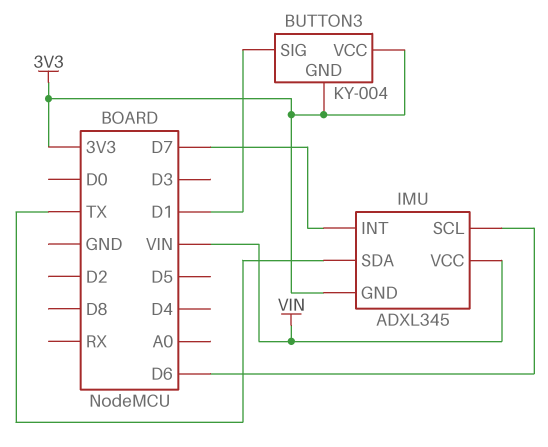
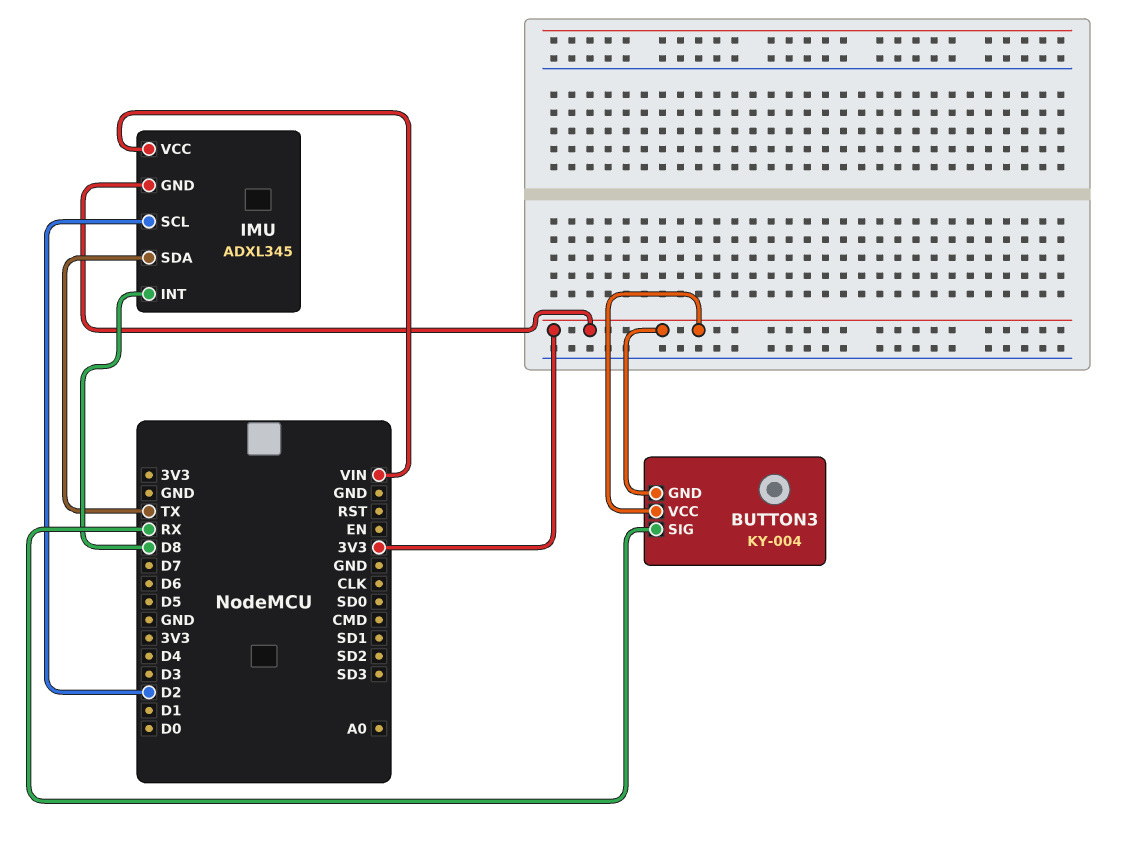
BUTTON3 pin SIG: D1 -> RX
IMU pin INT: D7 -> D8
IMU pin SCL: D6 -> D2

